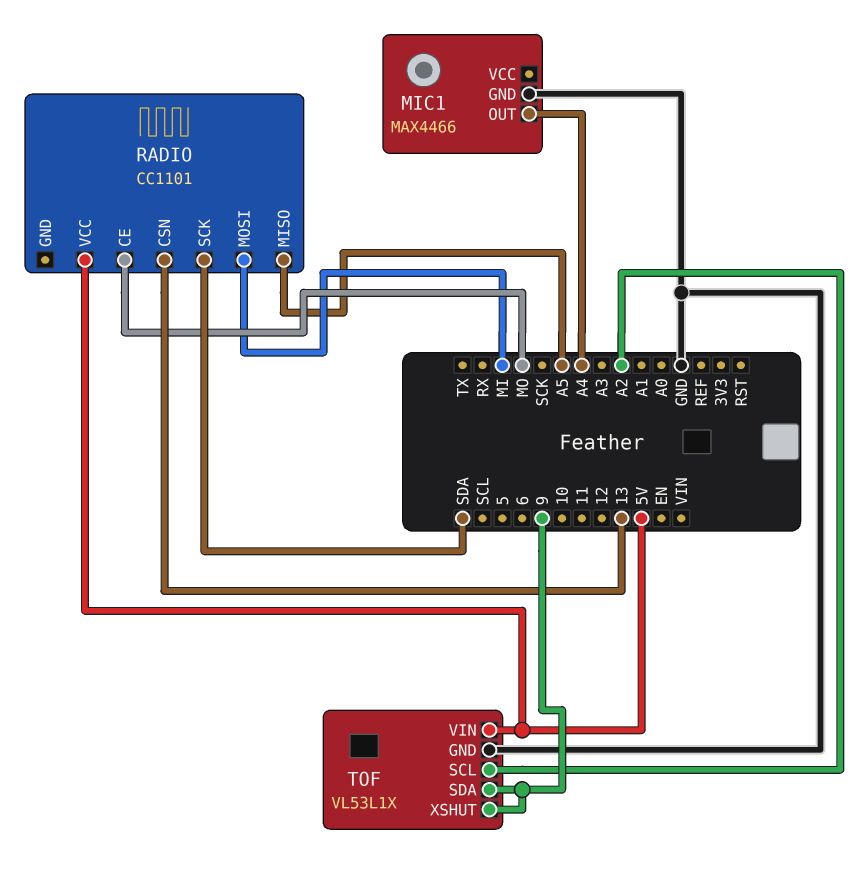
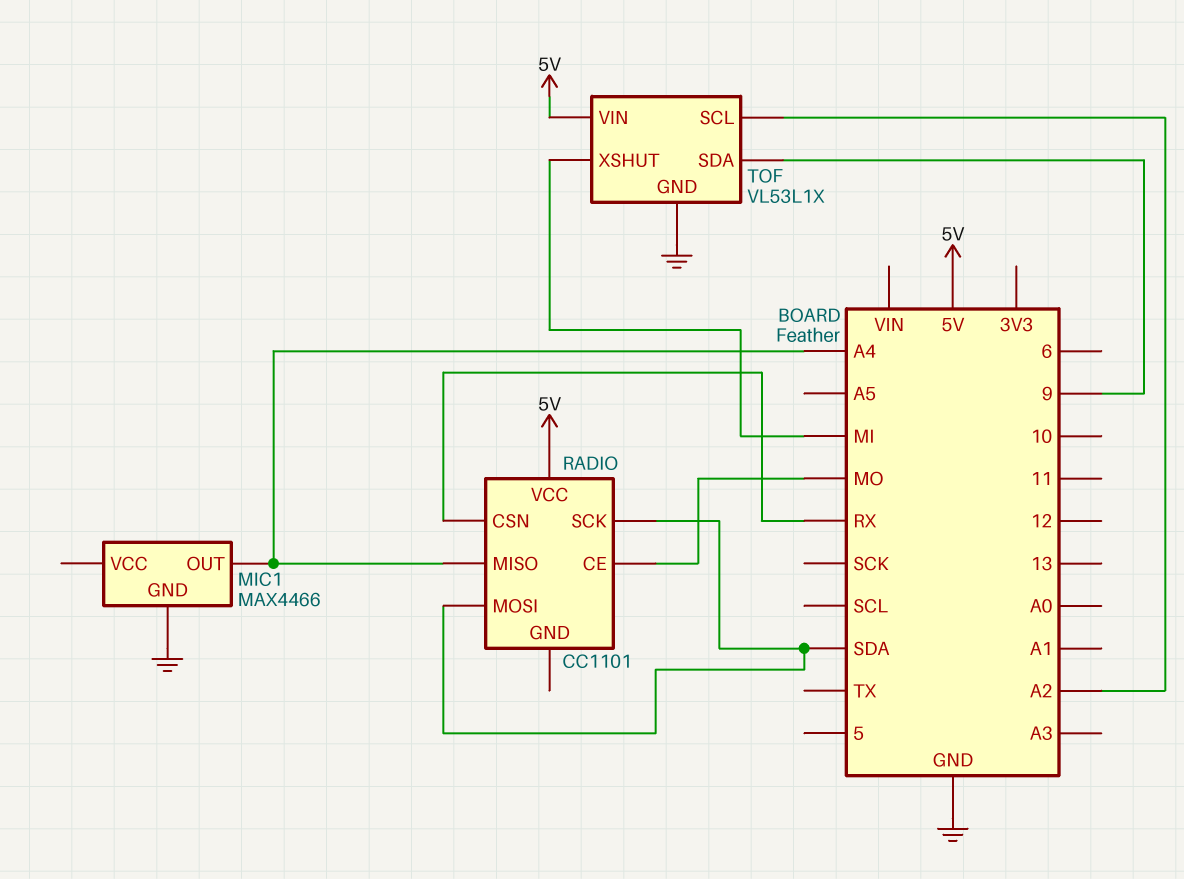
RADIO pin CSN: 13 -> RX
RADIO pin MISO: A5 -> A4
RADIO pin MOSI: MI -> SDA
TOF pin XSHUT: 9 -> MI

